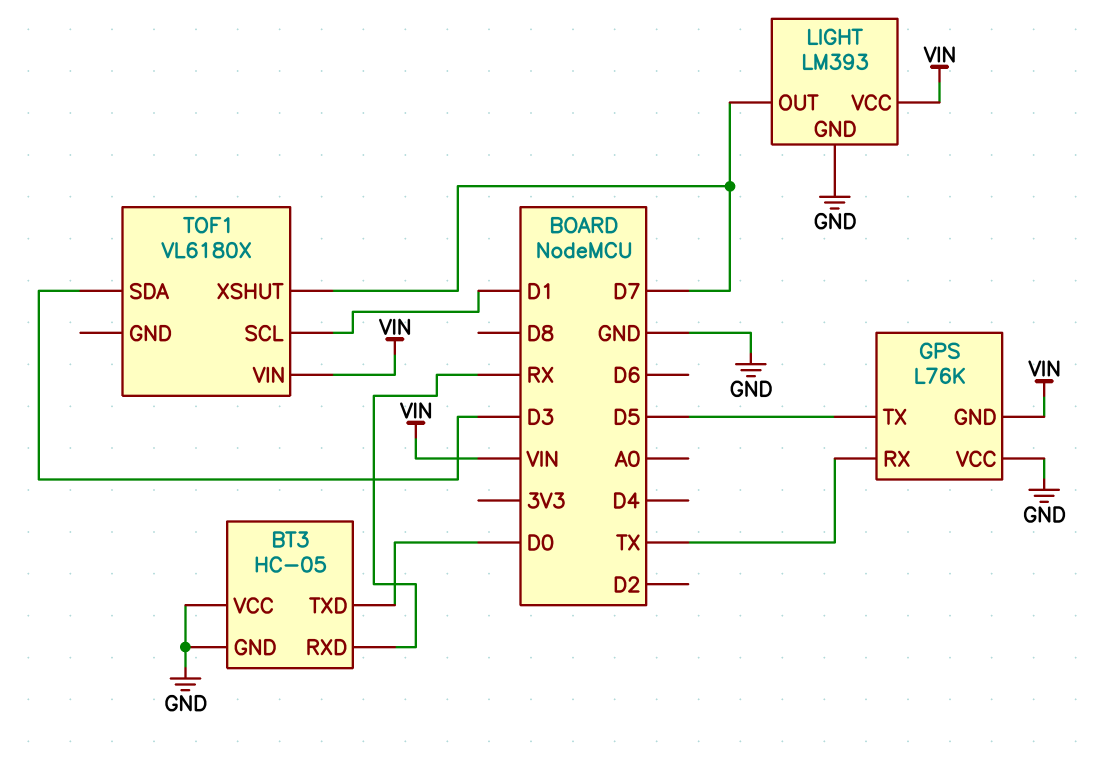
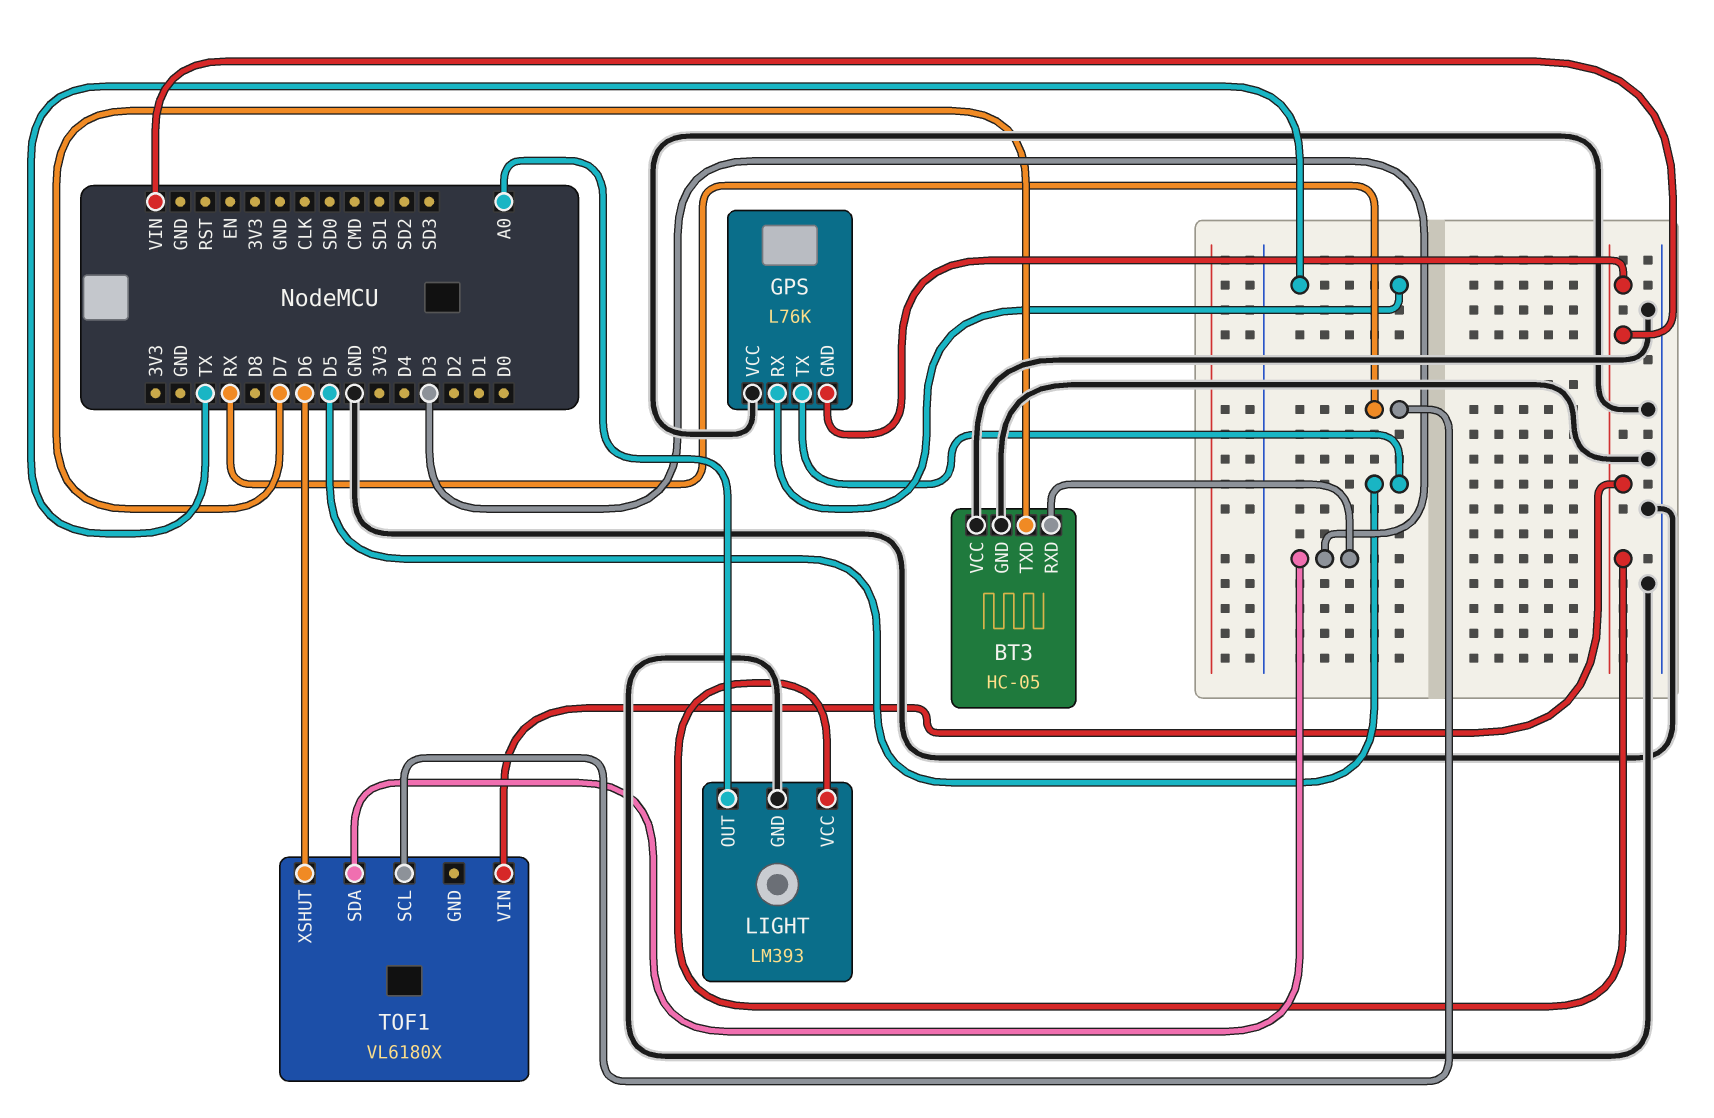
BT3 pin RXD: RX -> D3
BT3 pin TXD: D0 -> D7
LIGHT pin OUT: D7 -> A0
TOF1 pin SCL: D1 -> RX
TOF1 pin XSHUT: D7 -> D6

